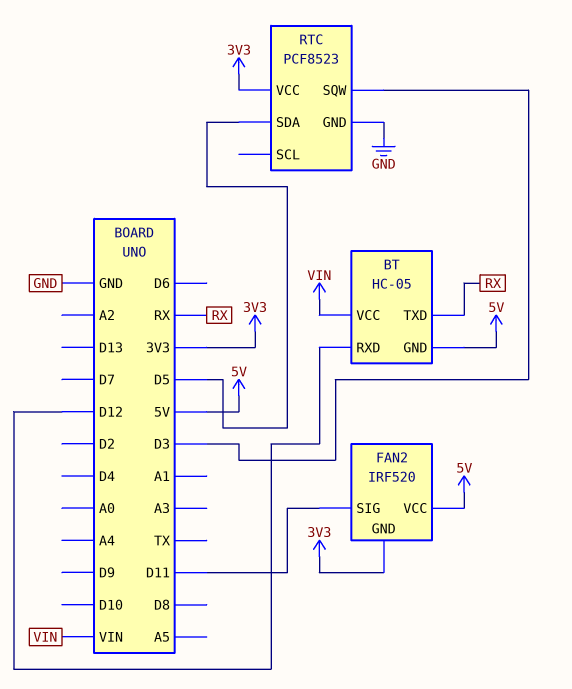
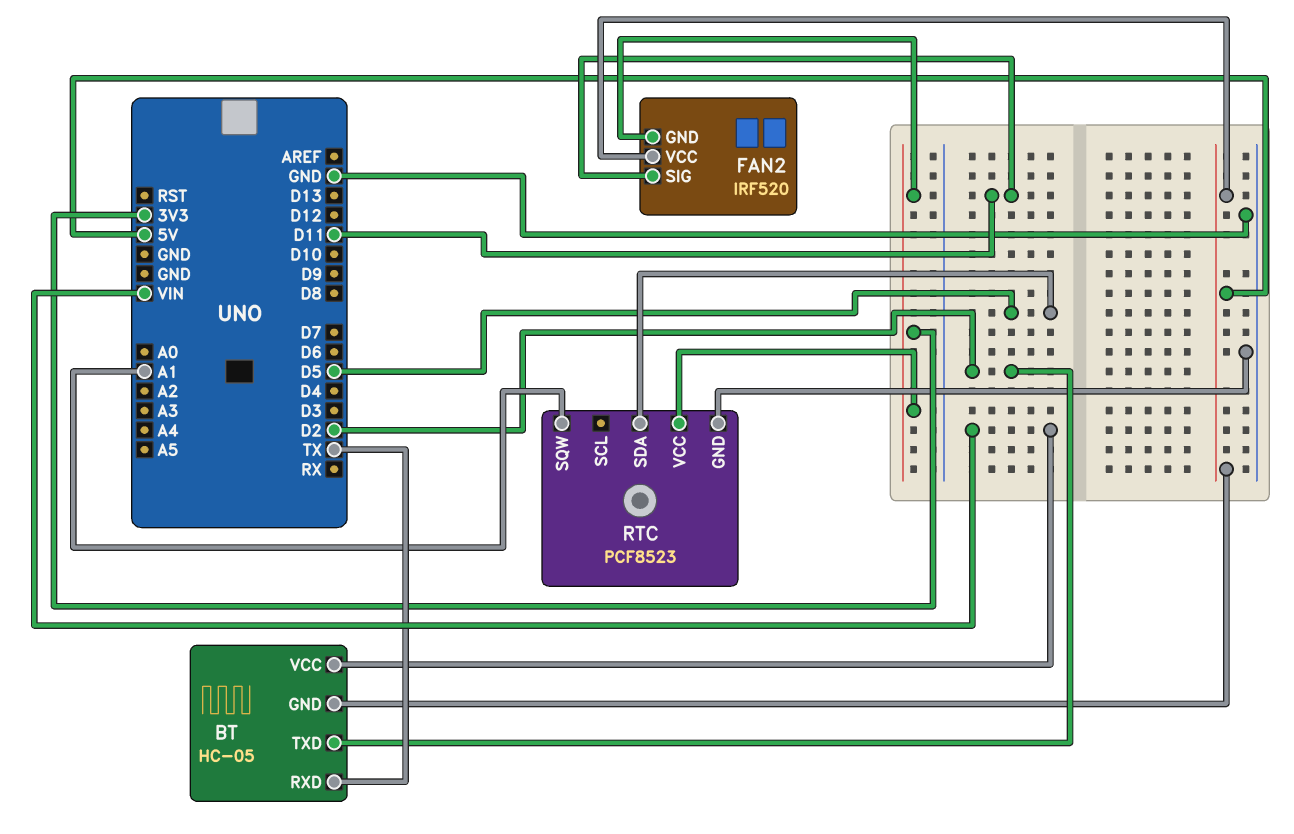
BT pin RXD: D12 -> TX
BT pin TXD: RX -> D2
RTC pin SQW: D3 -> A1

